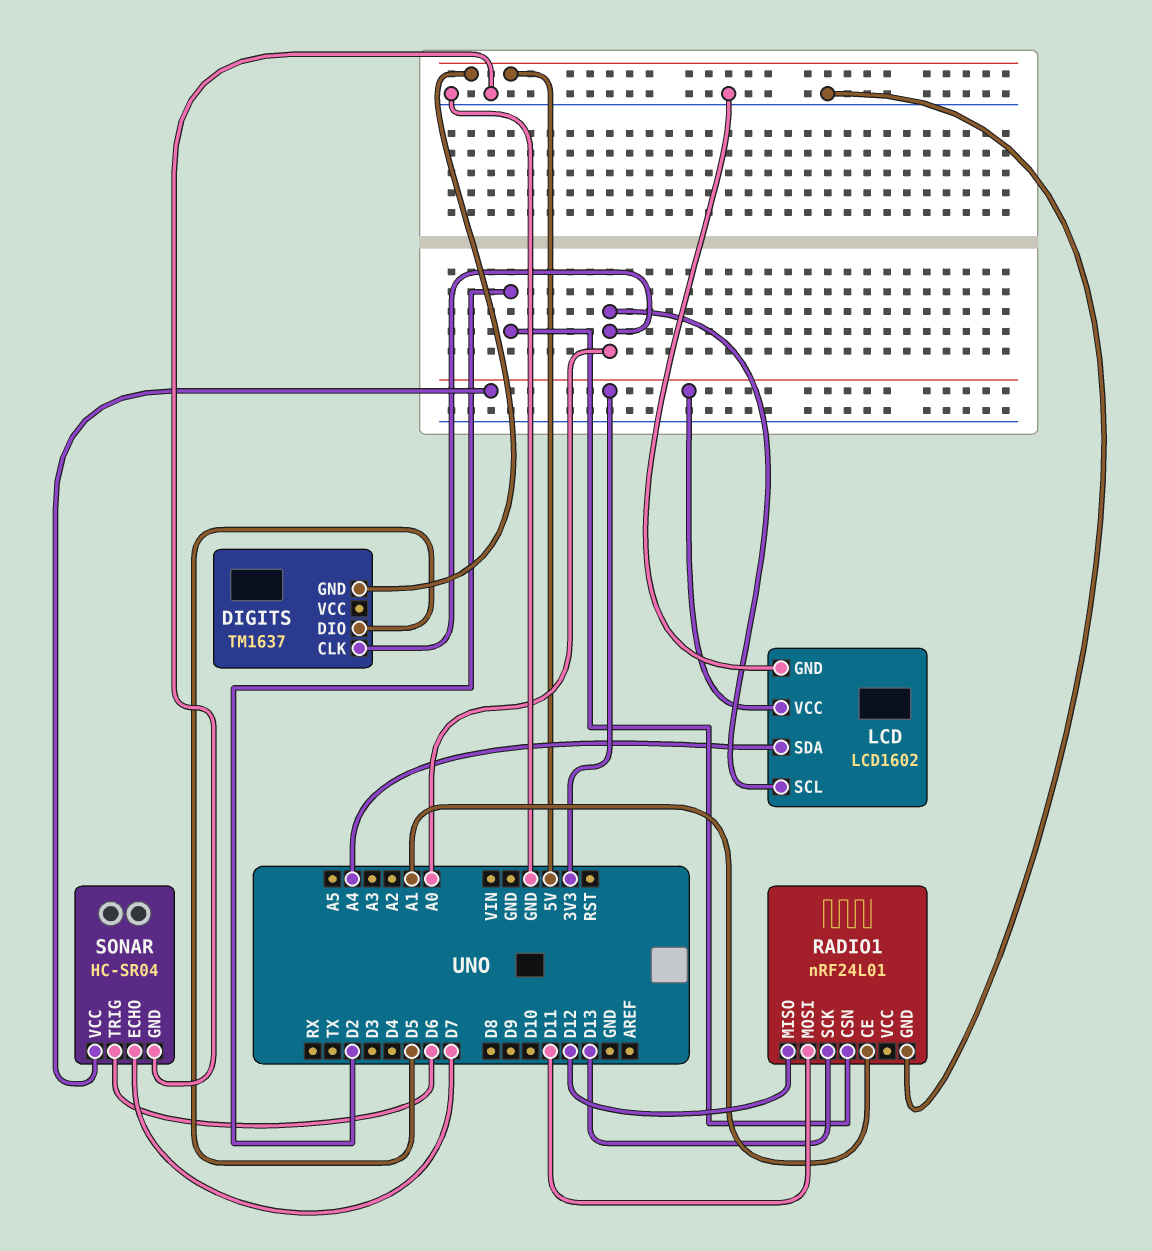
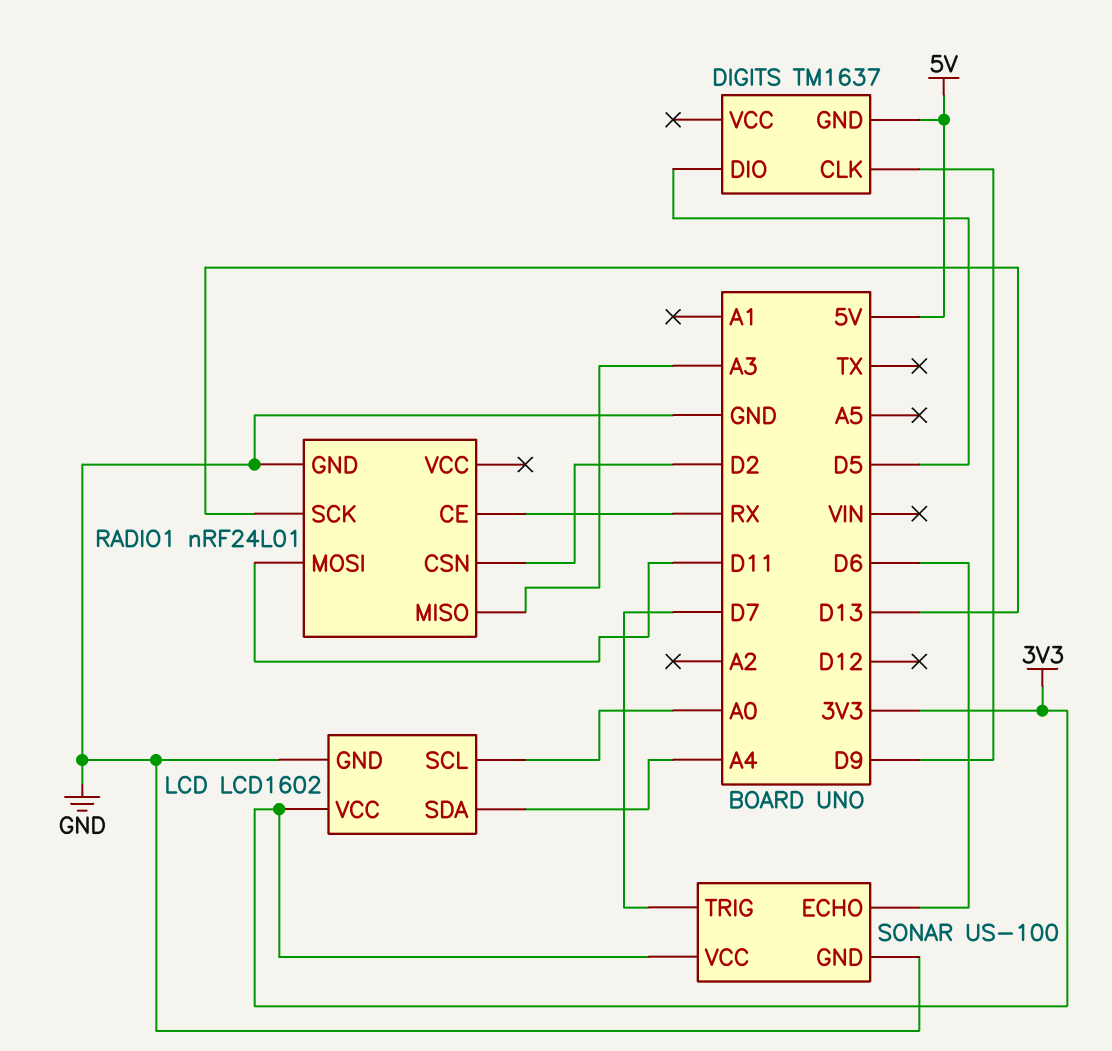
DIGITS pin CLK: A0 -> D9
RADIO1 pin CE: A1 -> RX
RADIO1 pin MISO: D12 -> A3
SONAR: HC-SR04 -> US-100
SONAR pin ECHO: D7 -> D6
SONAR pin TRIG: D6 -> D7

